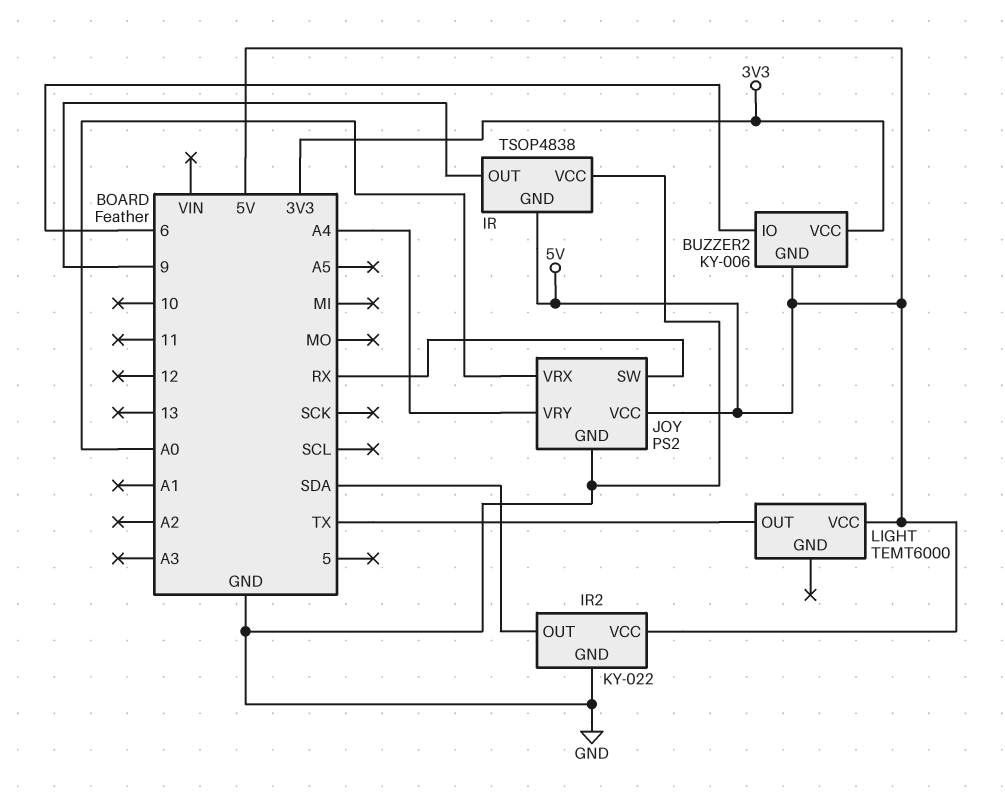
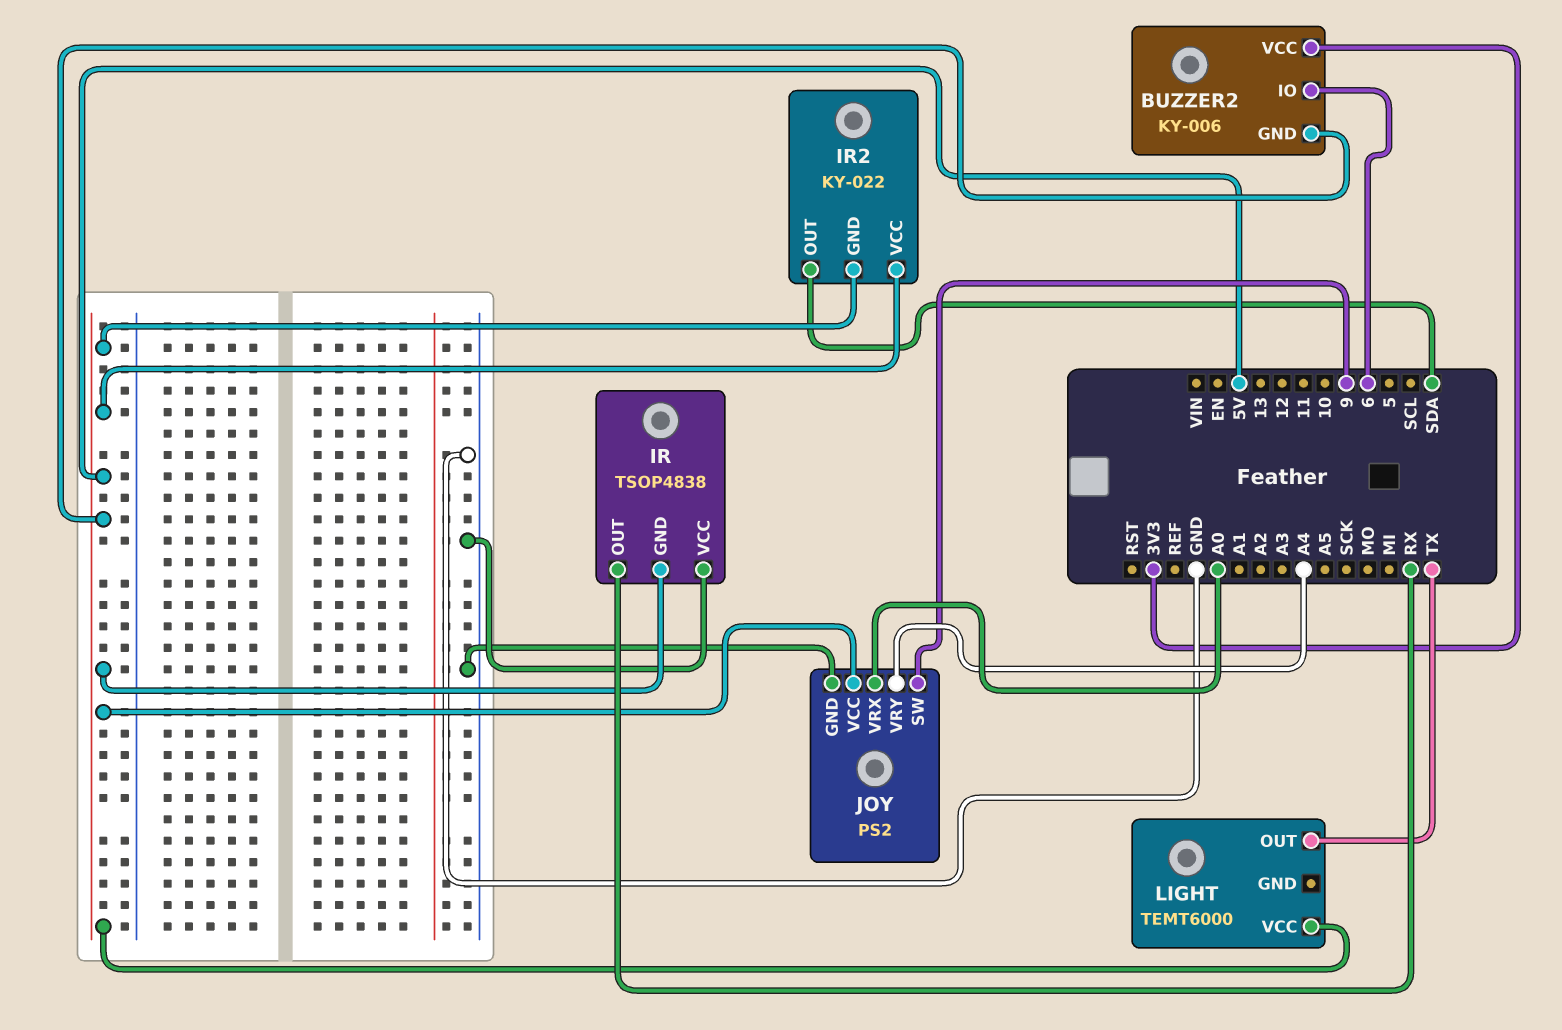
IR pin OUT: 9 -> RX
IR2 pin GND: GND -> 5V
JOY pin SW: RX -> 9

